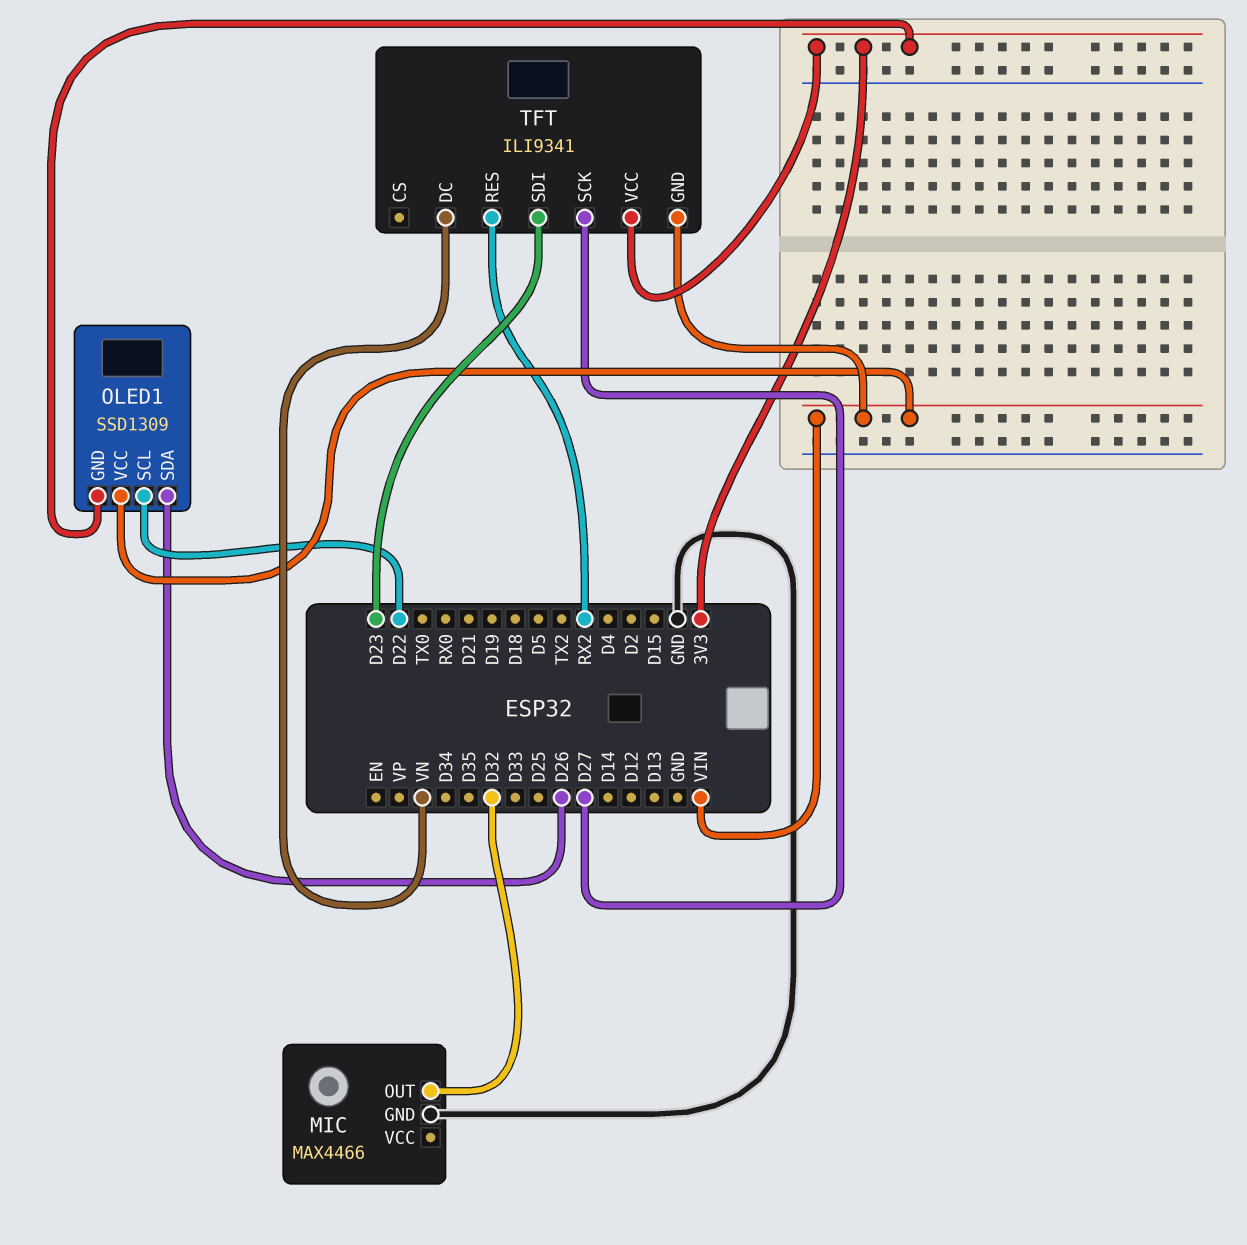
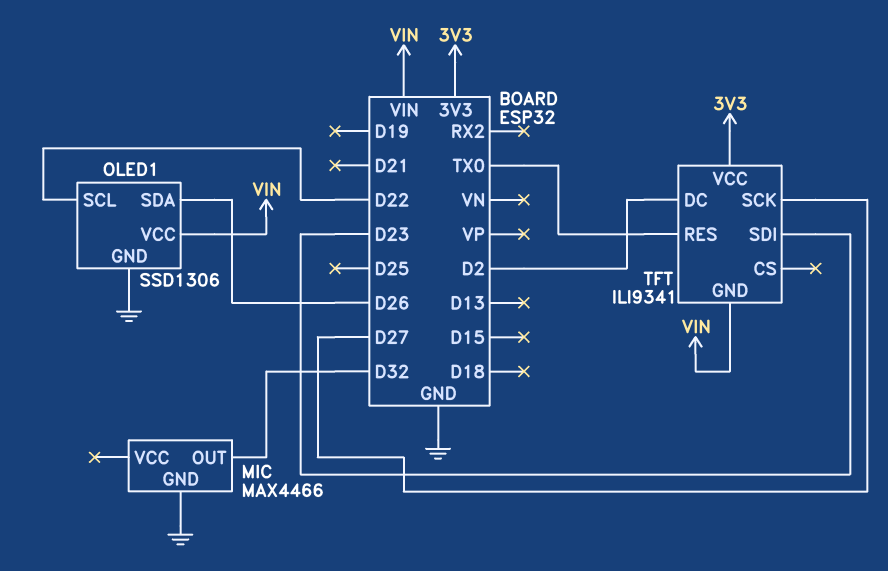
OLED1: SSD1309 -> SSD1306
OLED1 pin GND: 3V3 -> GND
TFT pin DC: VN -> D2
TFT pin RES: RX2 -> TX0

